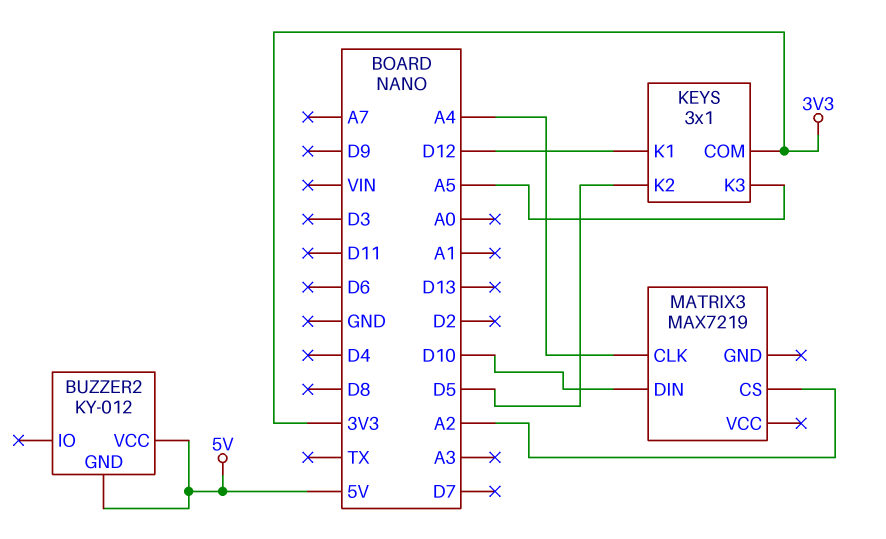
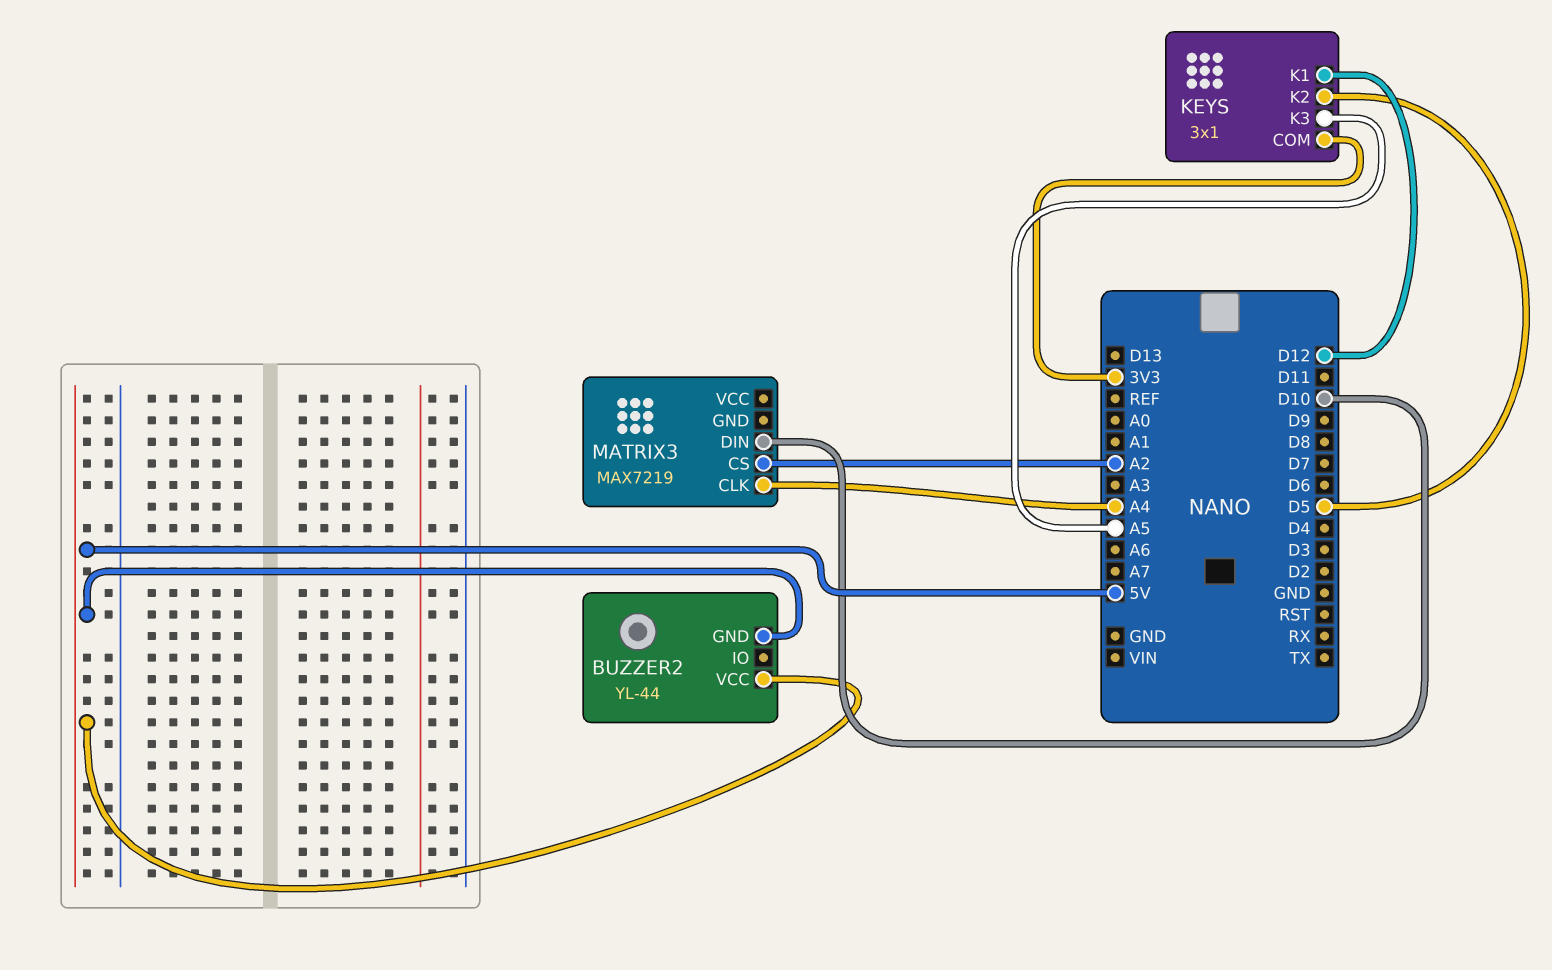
BUZZER2: KY-012 -> YL-44

